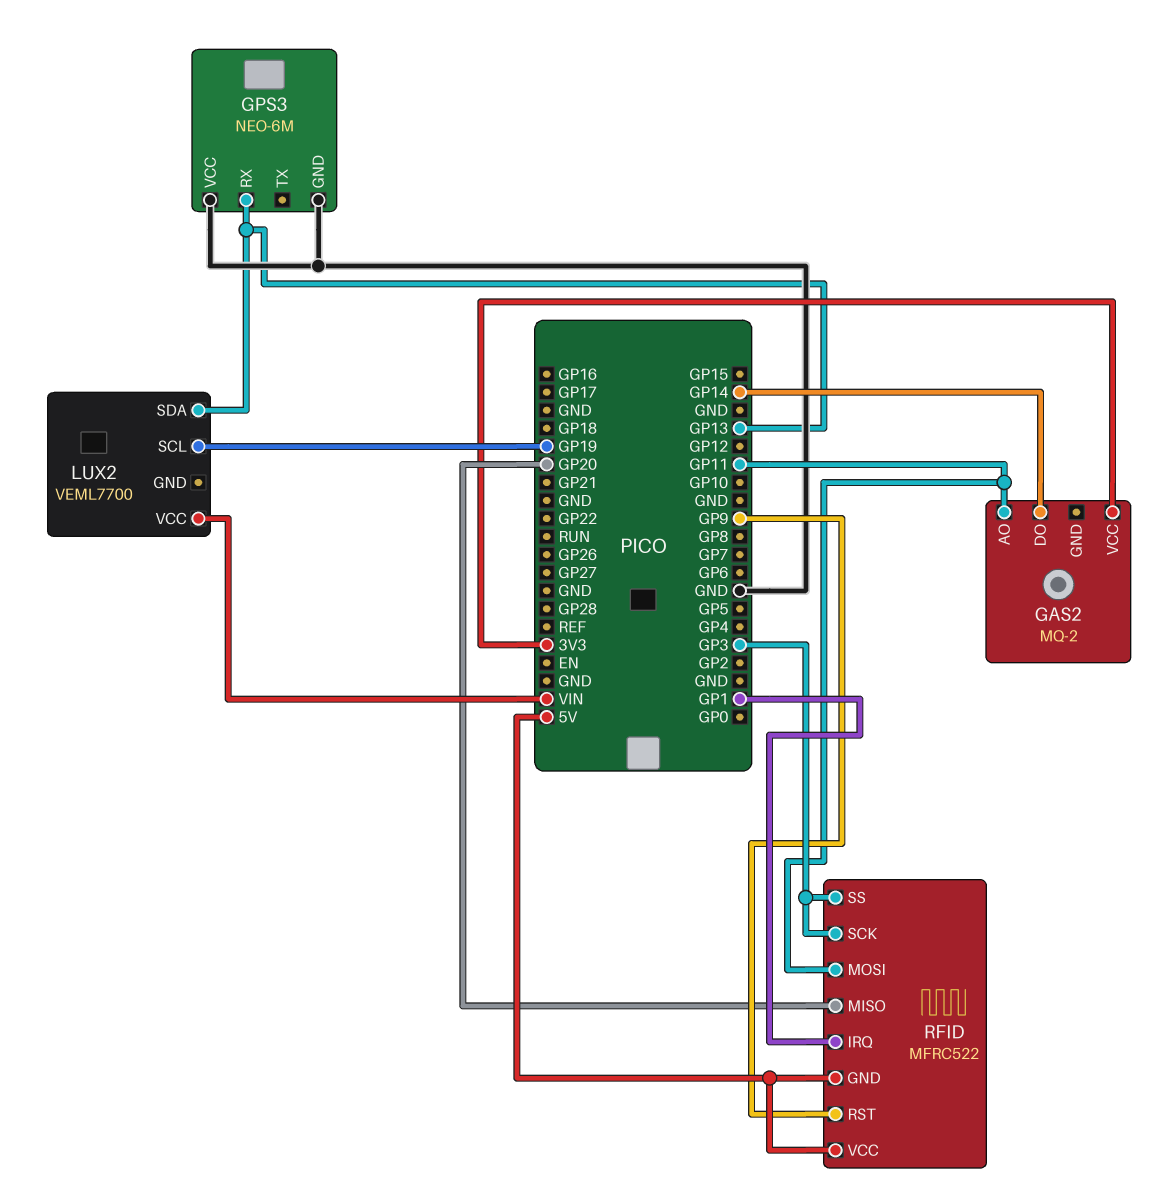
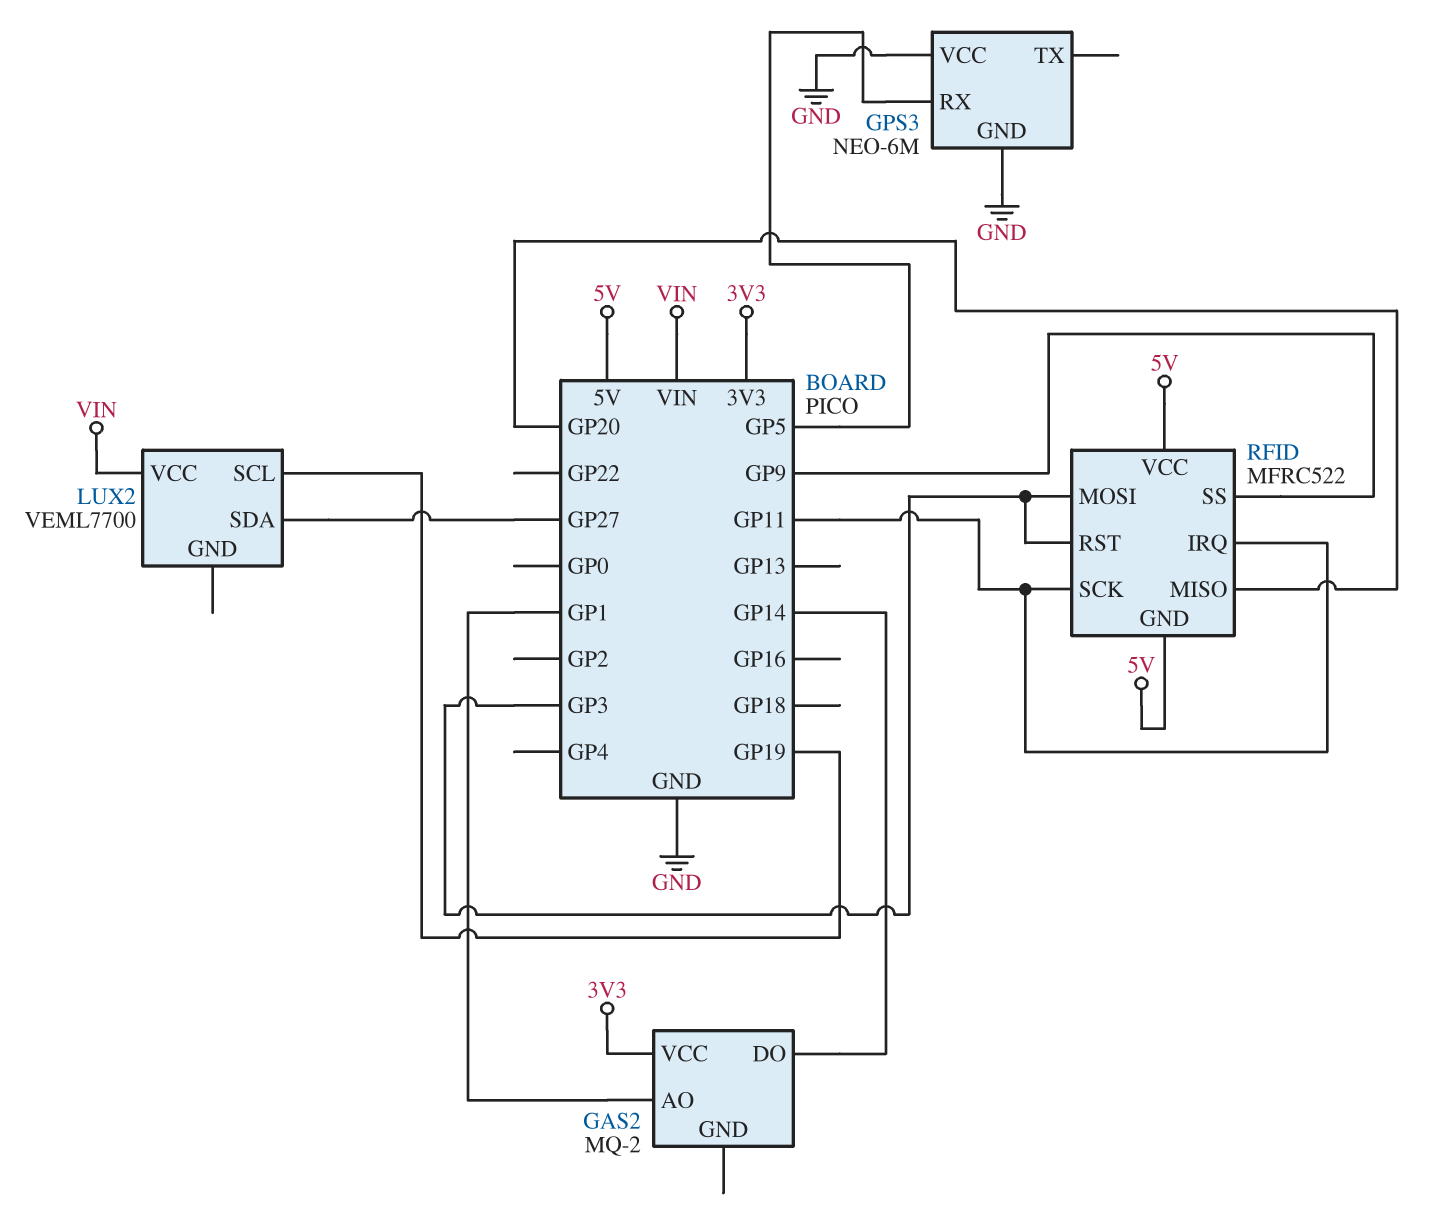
GAS2 pin AO: GP11 -> GP1
GPS3 pin RX: GP13 -> GP5
LUX2 pin SDA: GP13 -> GP27
RFID pin IRQ: GP1 -> GP11
RFID pin MOSI: GP11 -> GP3
RFID pin RST: GP9 -> GP3
RFID pin SCK: GP3 -> GP11
RFID pin SS: GP3 -> GP9

